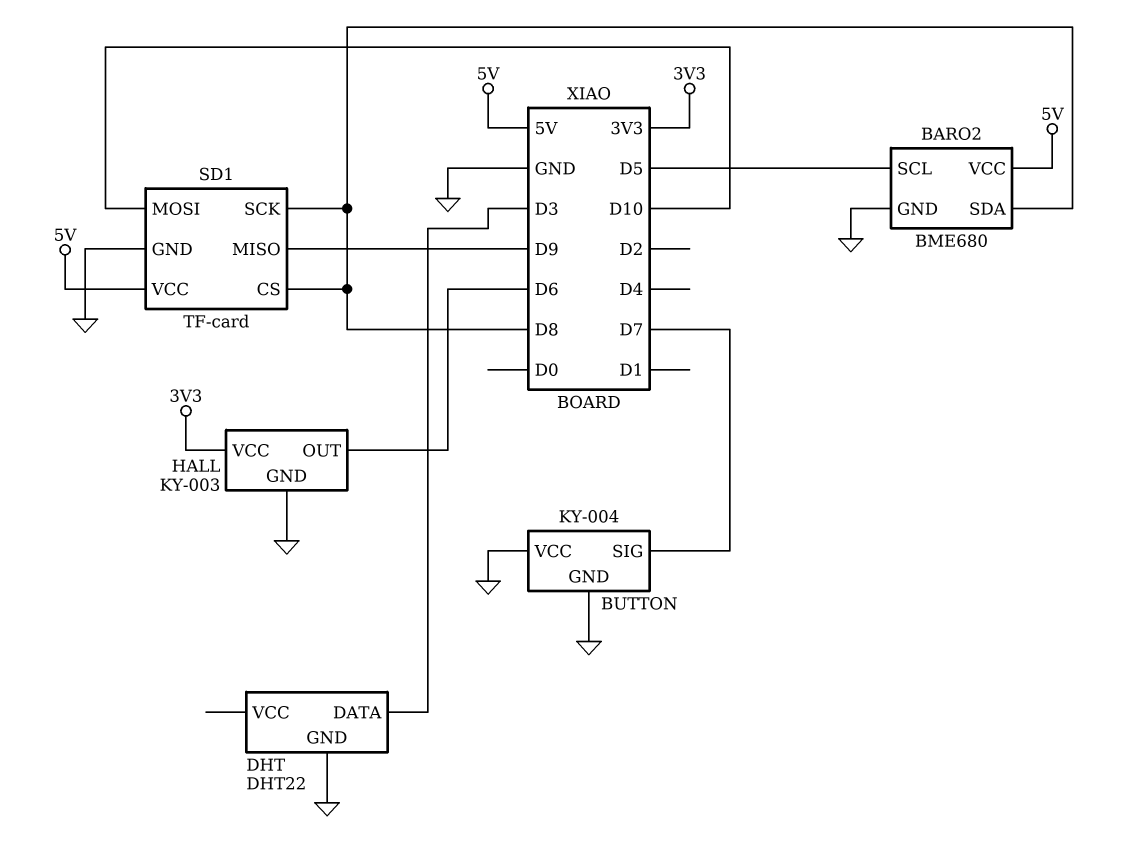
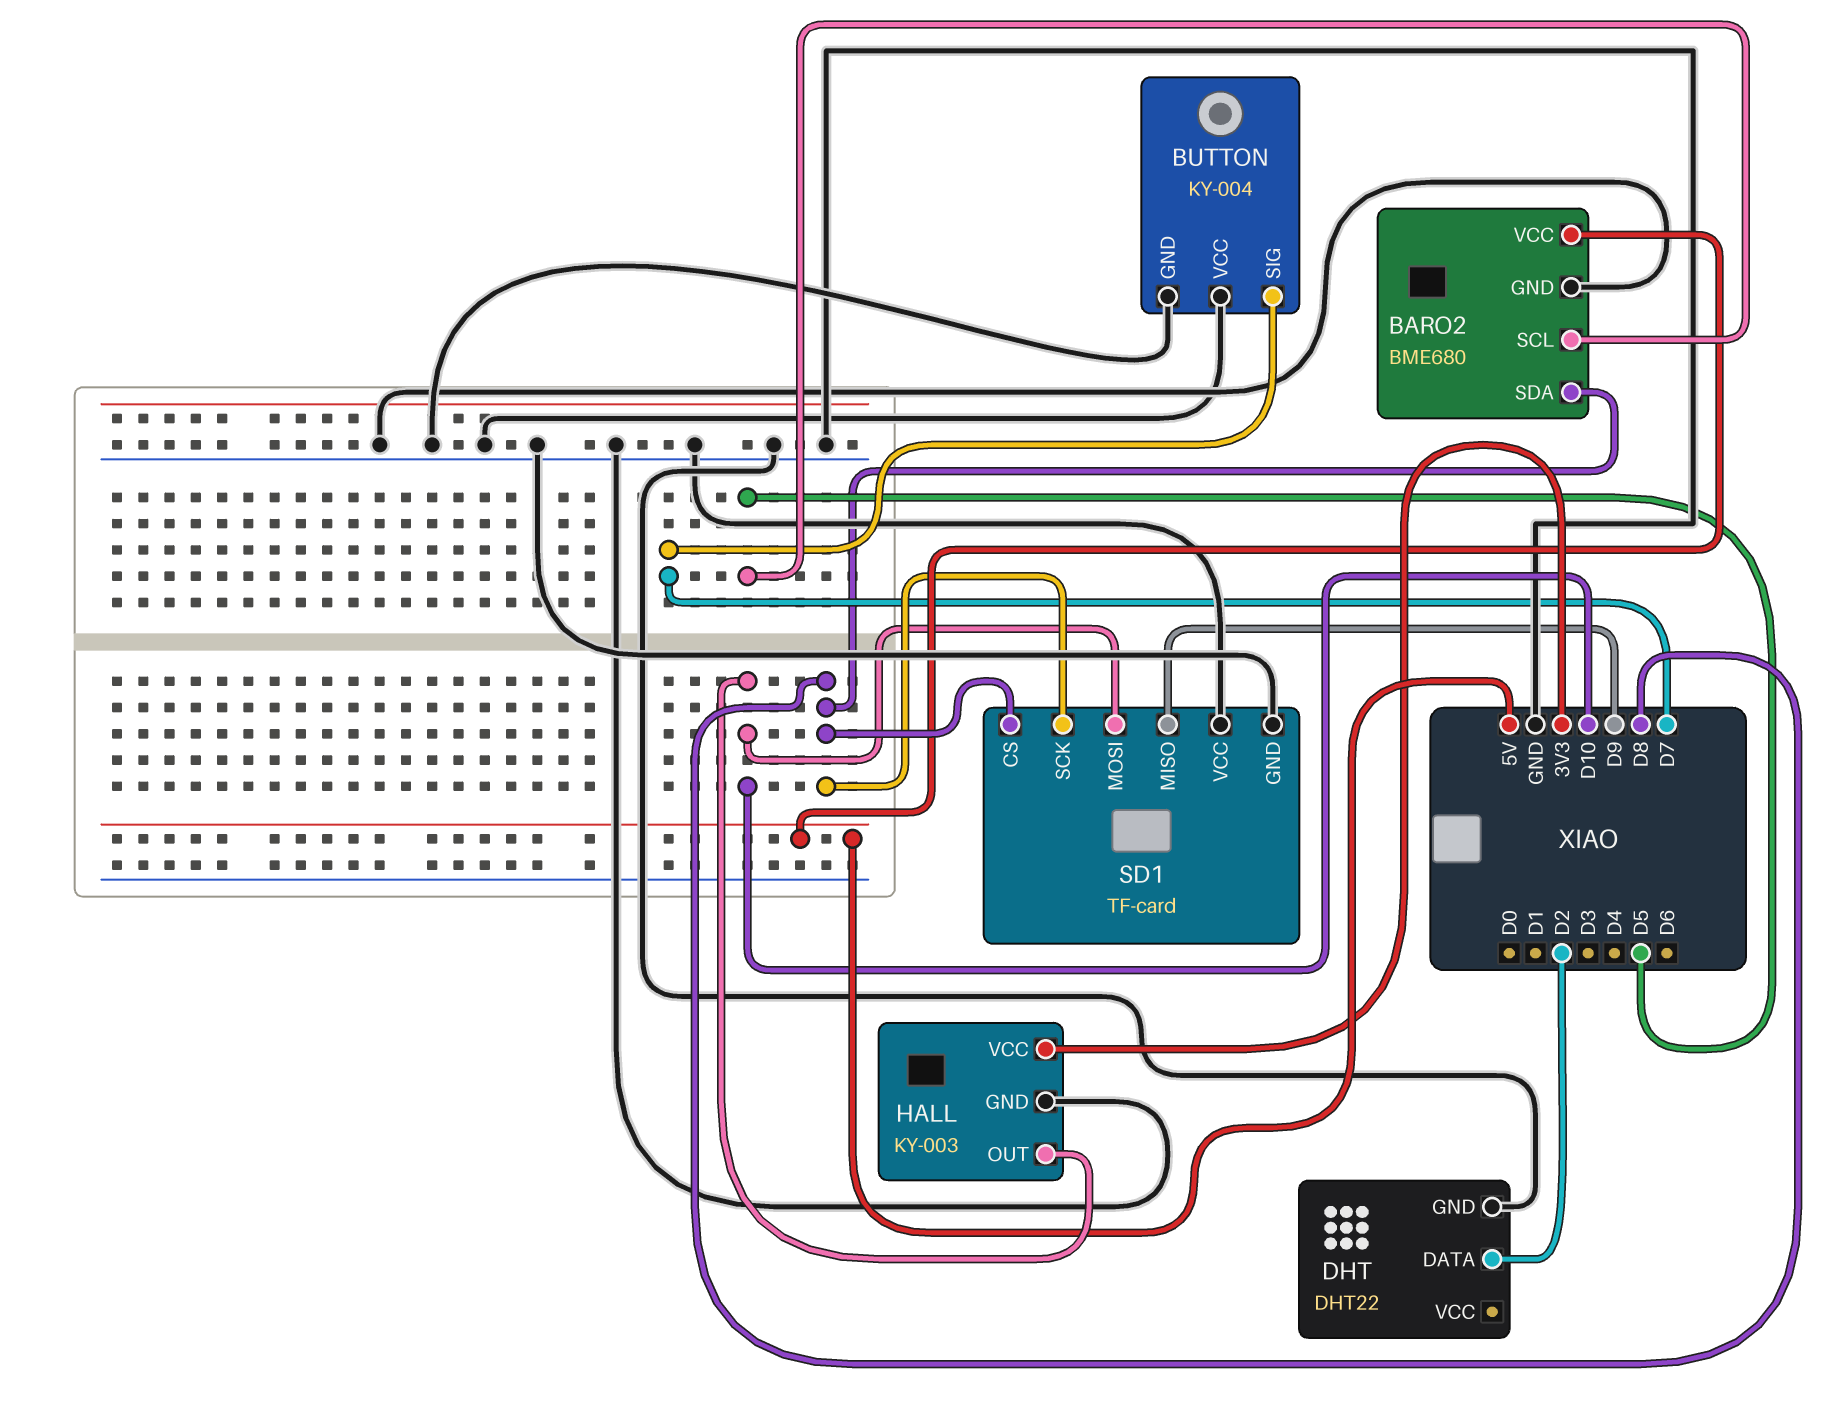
DHT pin DATA: D3 -> D2
HALL pin OUT: D6 -> D10
SD1 pin VCC: 5V -> GND

